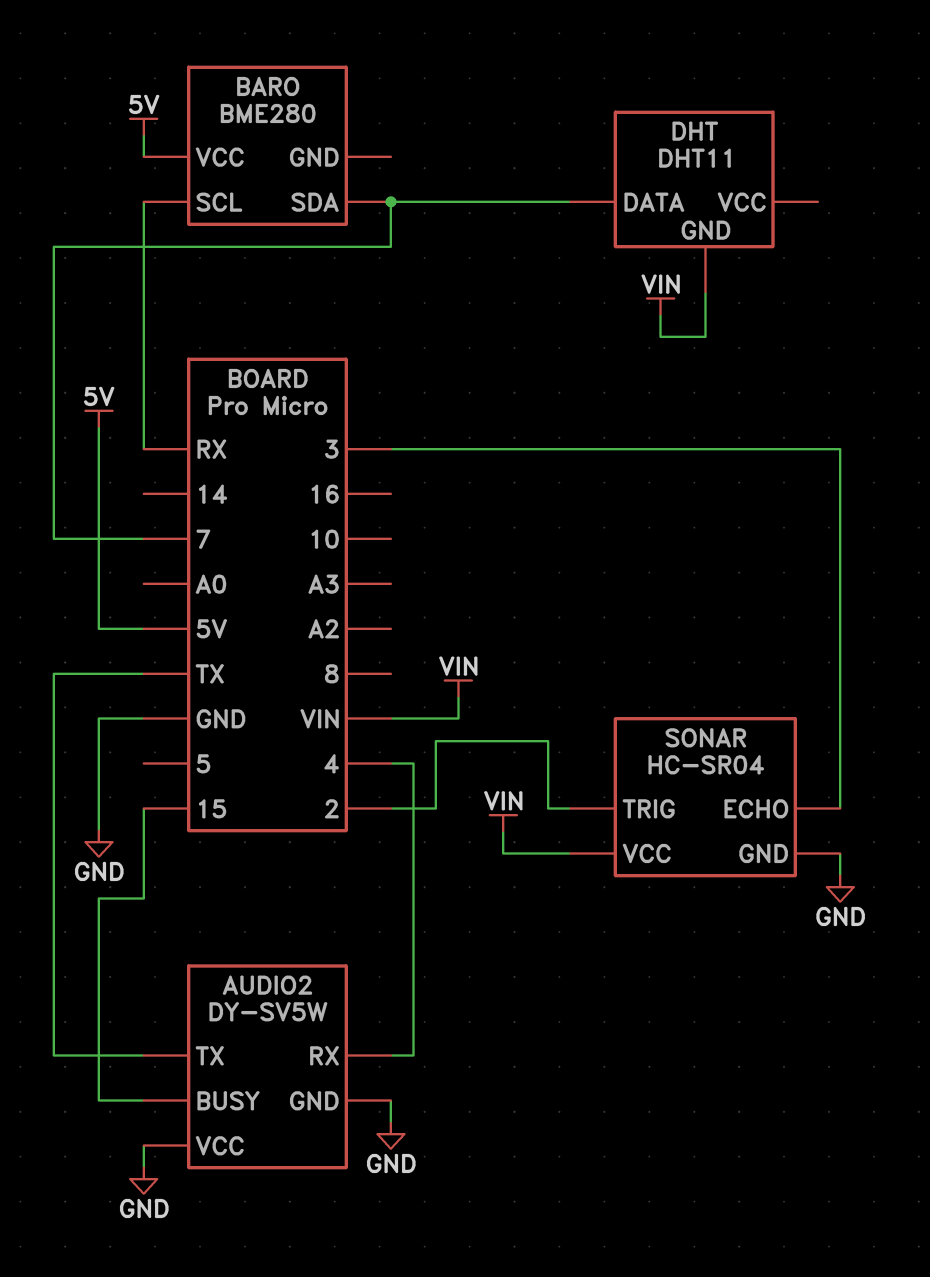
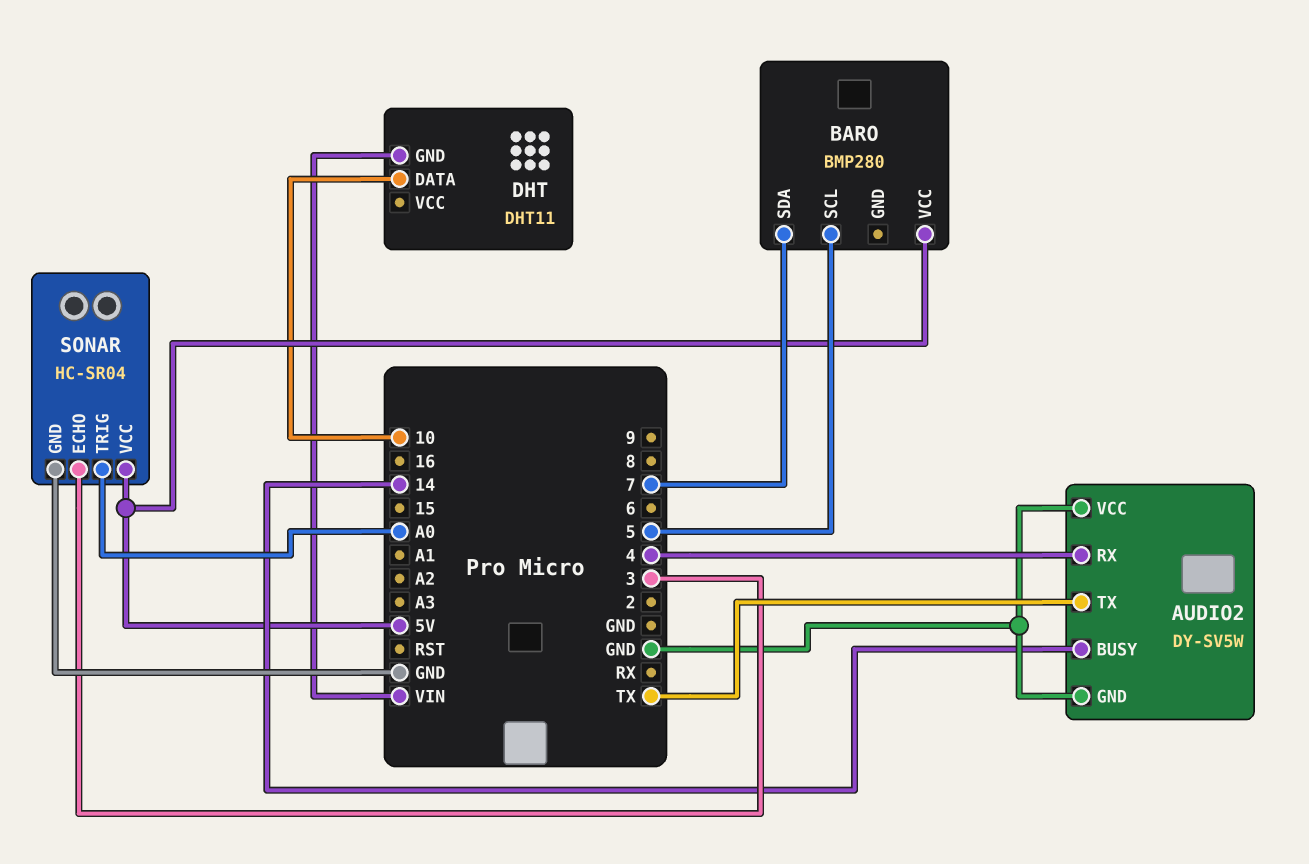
AUDIO2 pin BUSY: 15 -> 14
BARO: BME280 -> BMP280
BARO pin SCL: RX -> 5
DHT pin DATA: 7 -> 10
SONAR pin TRIG: 2 -> A0
SONAR pin VCC: VIN -> 5V

